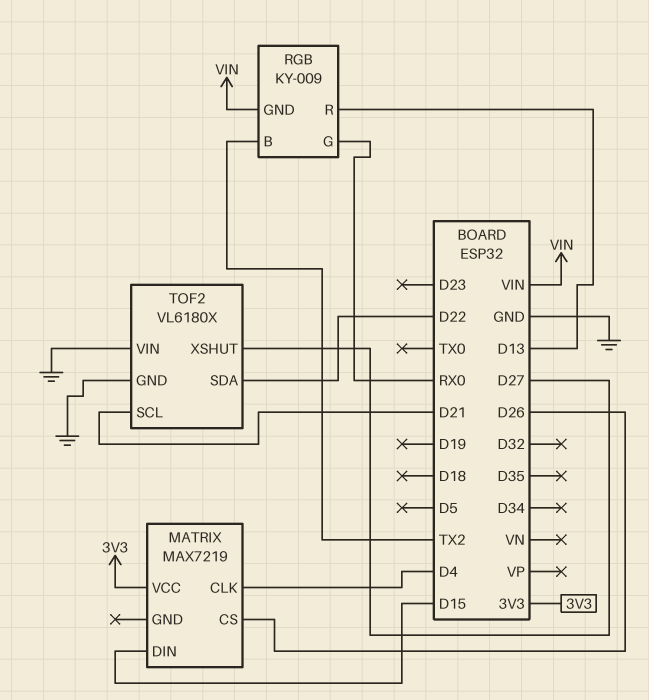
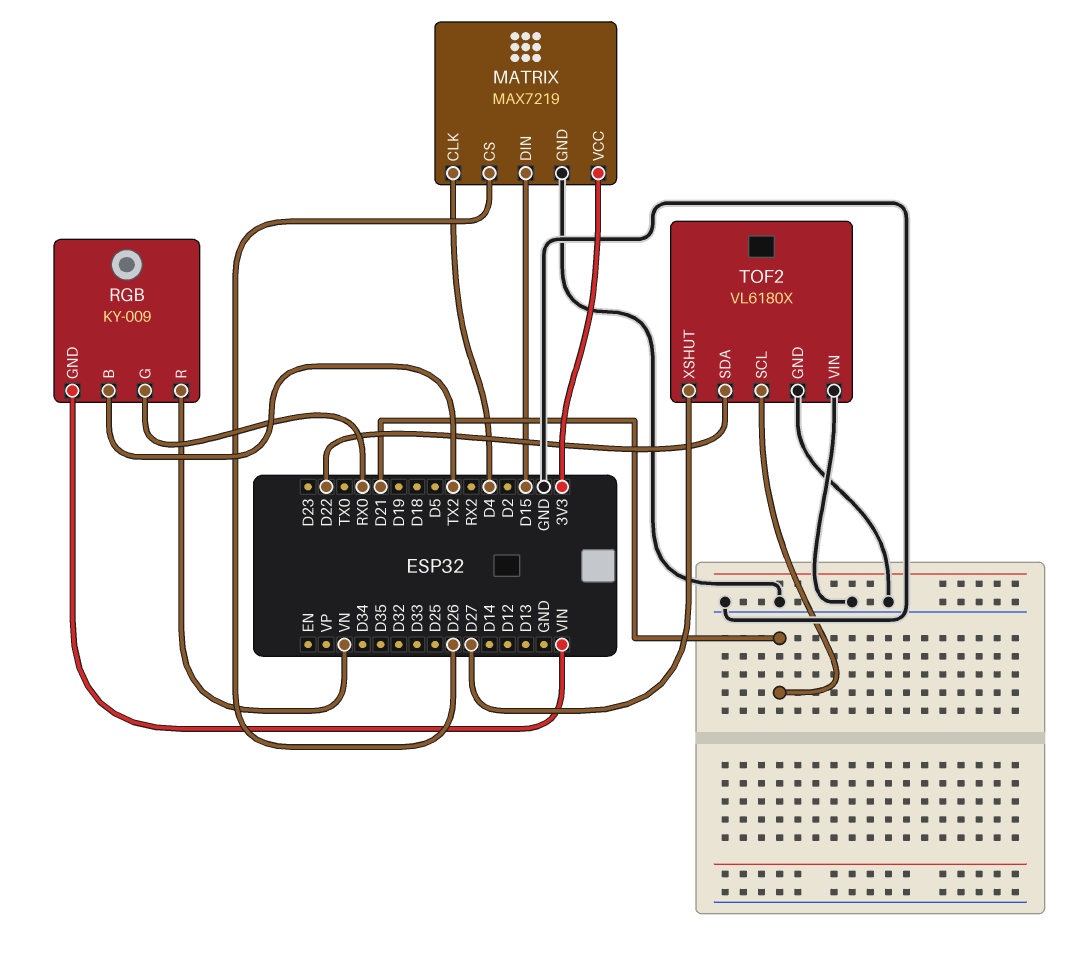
MATRIX pin GND: none -> GND
RGB pin R: D13 -> VN

